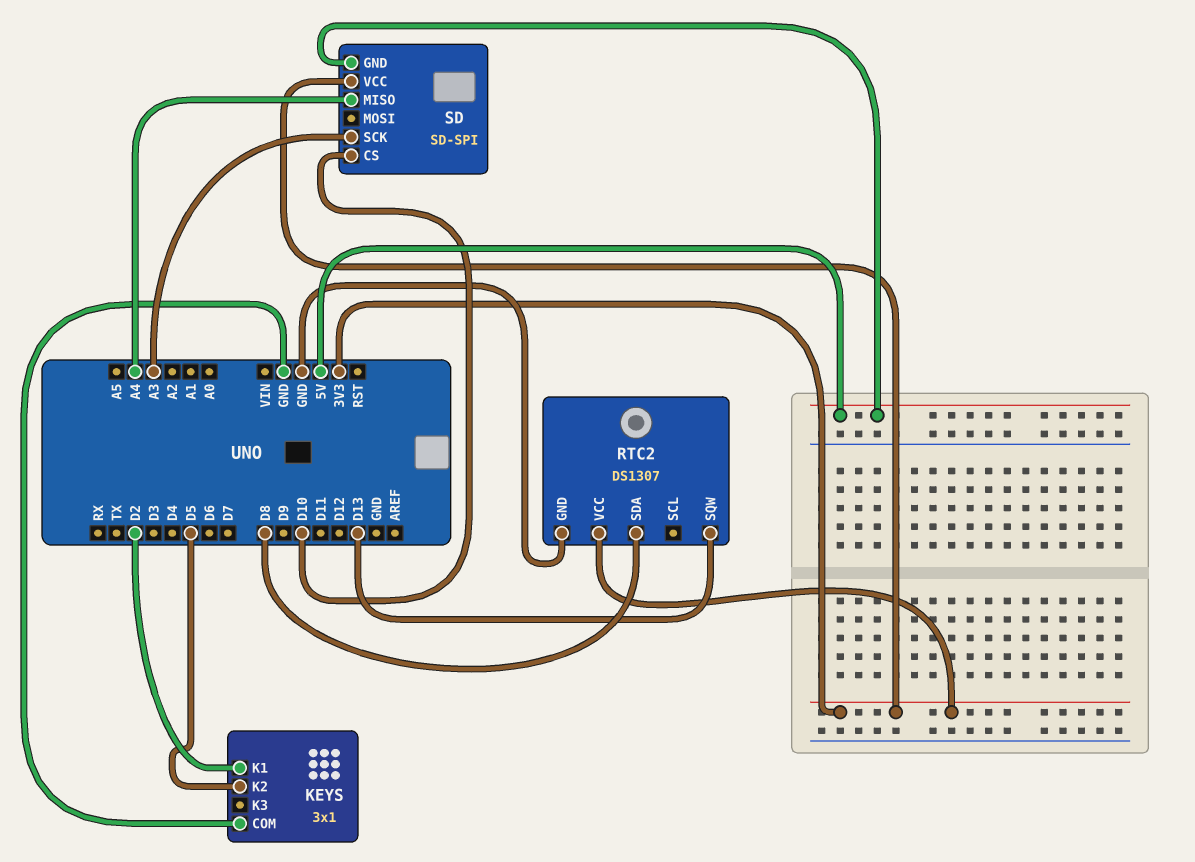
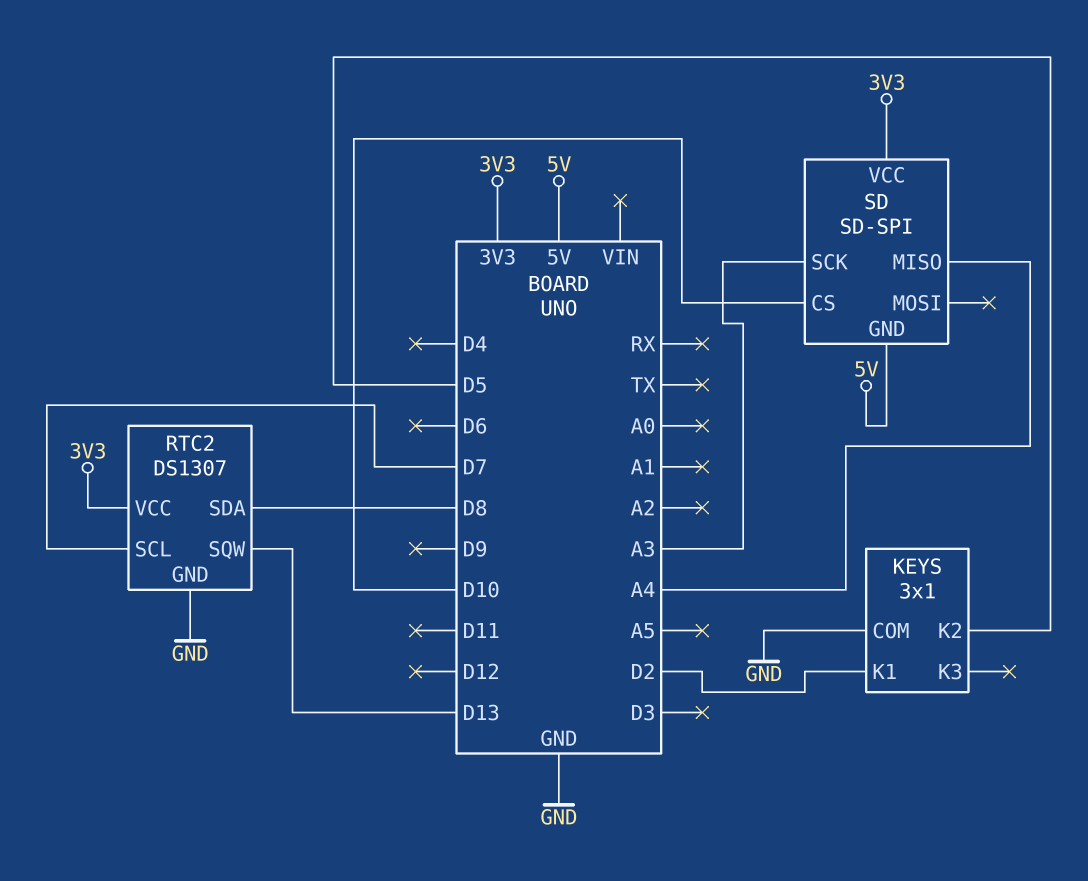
RTC2 pin SCL: none -> D7

